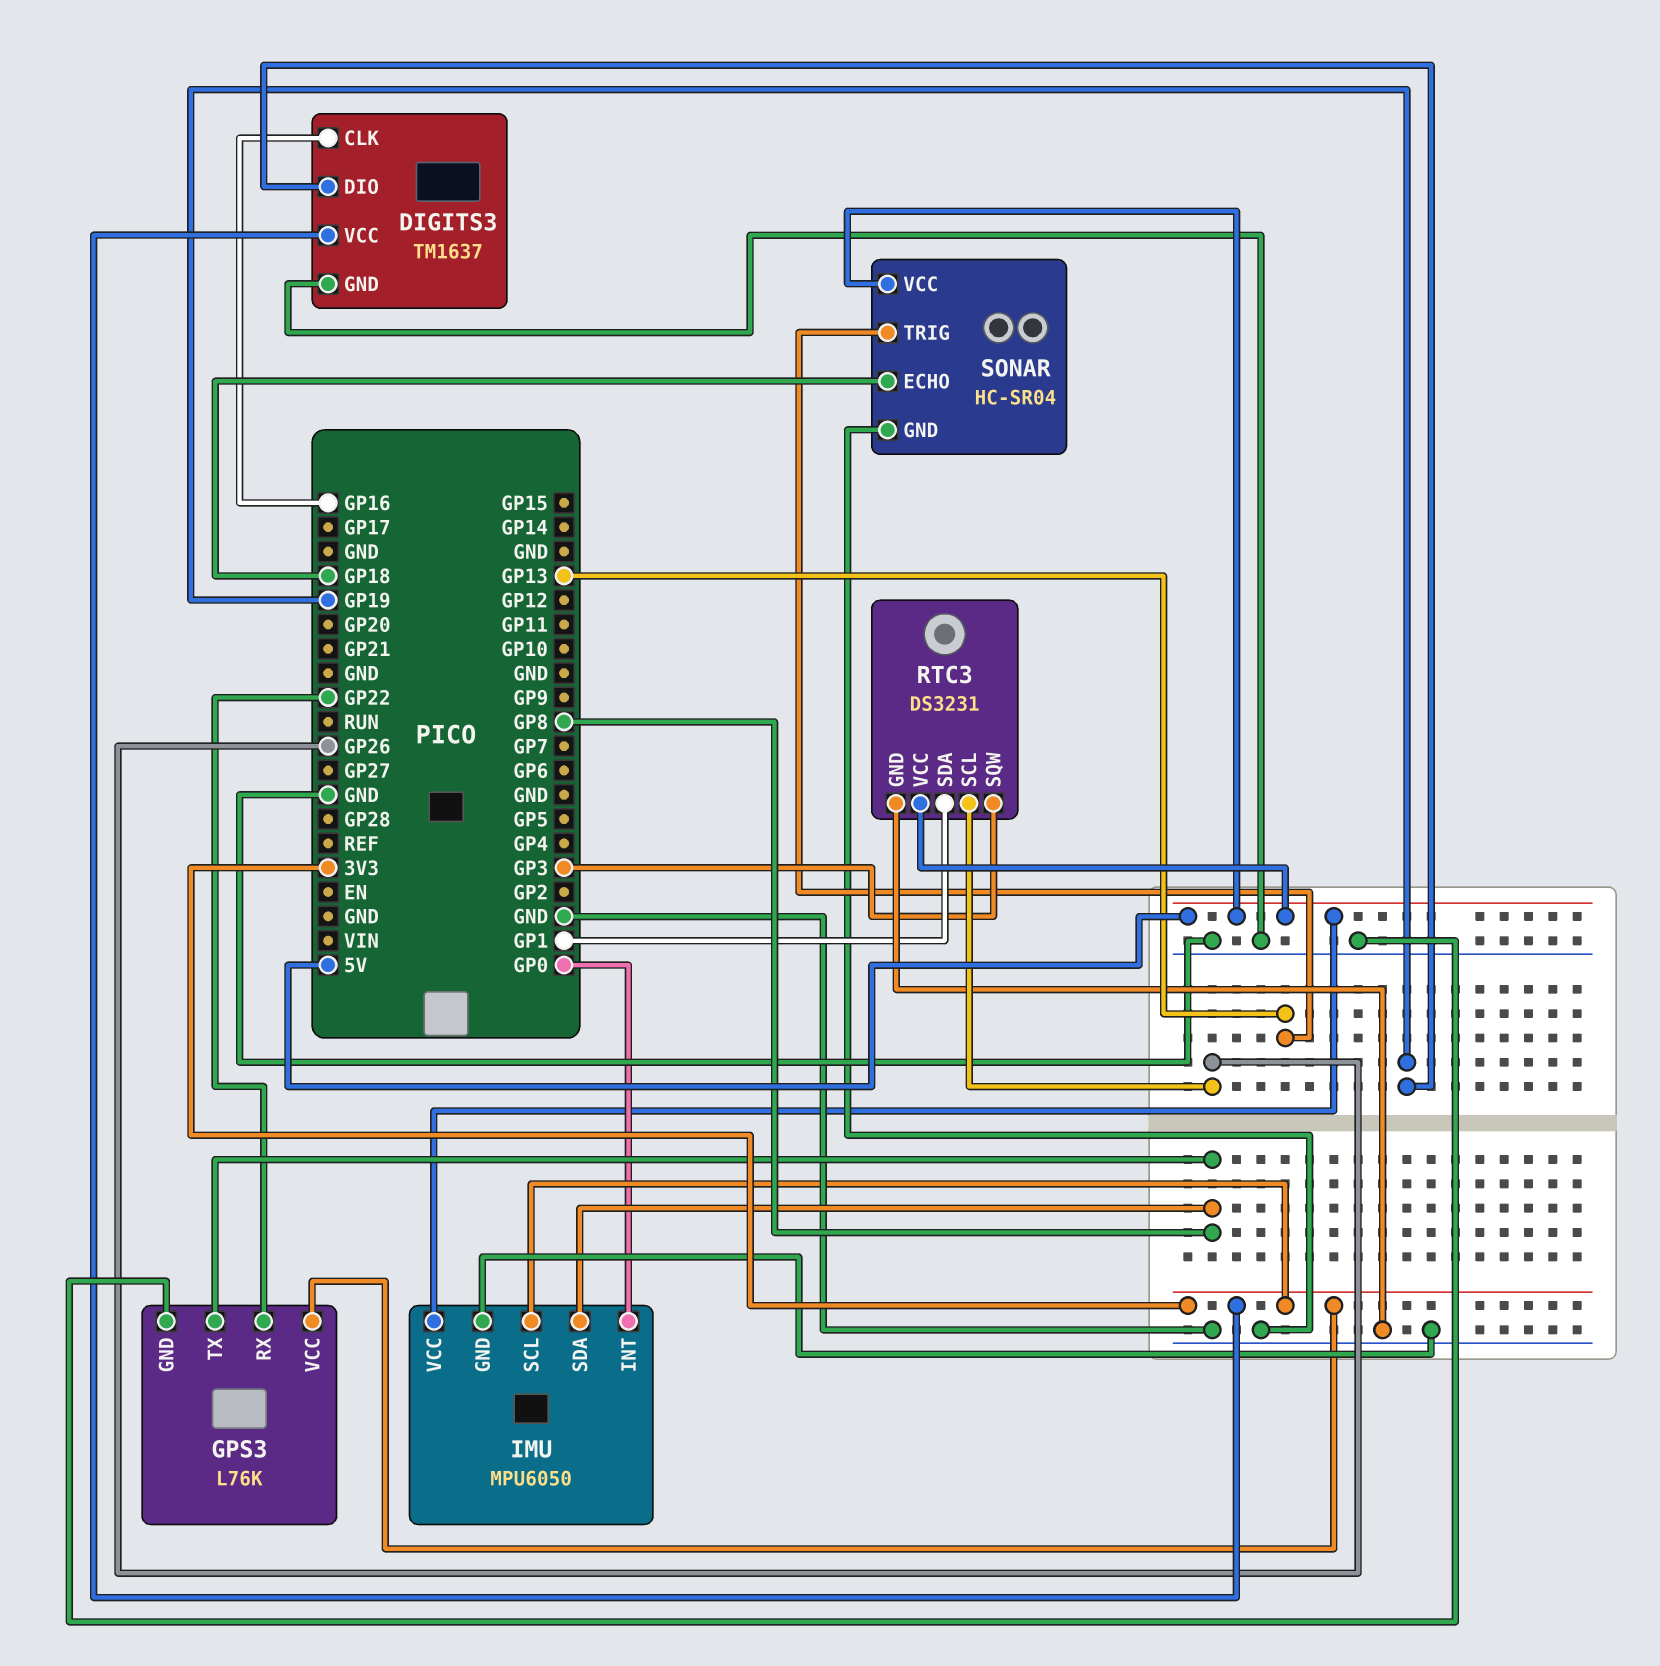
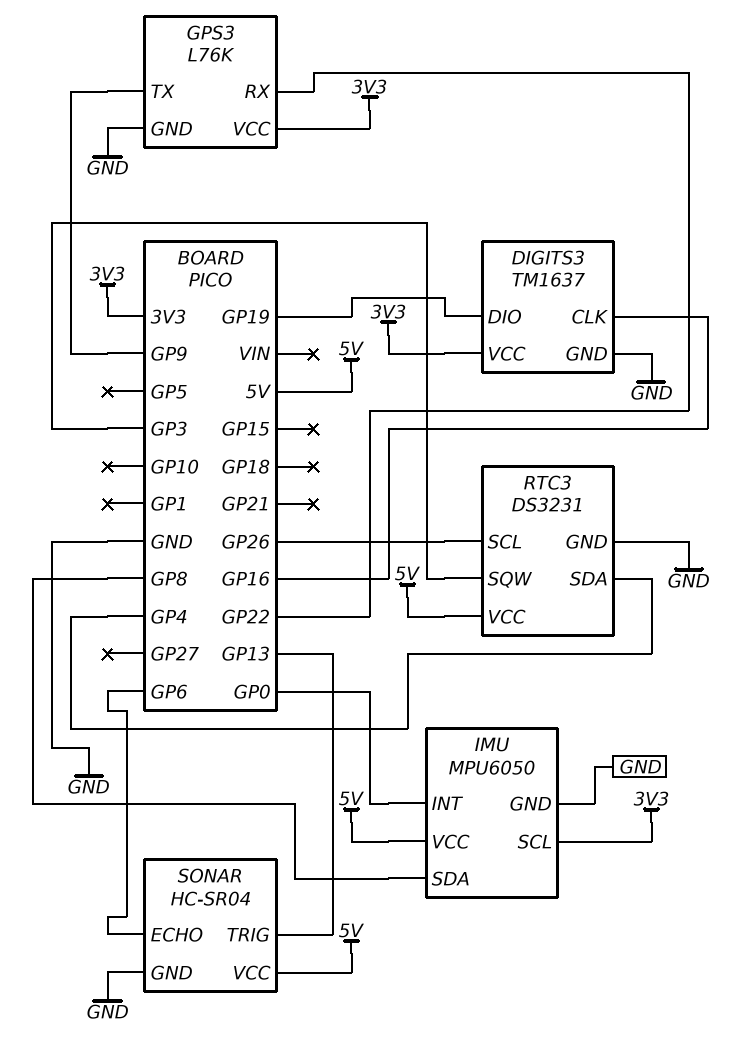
GPS3 pin TX: GP8 -> GP9
RTC3 pin SDA: GP1 -> GP4
SONAR pin ECHO: GP18 -> GP6

